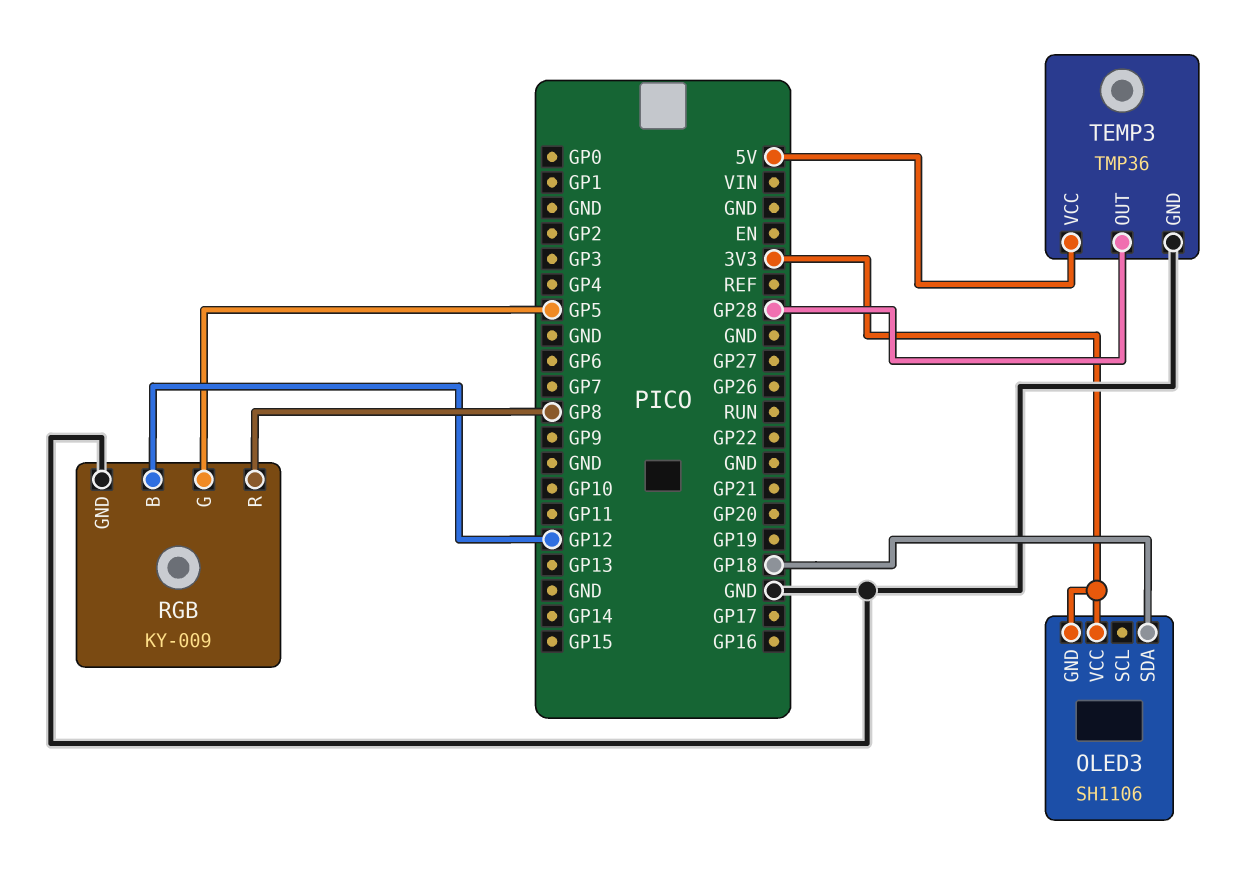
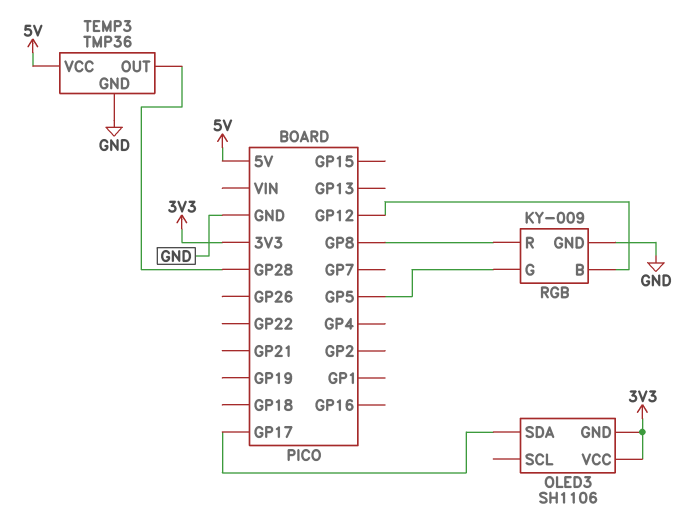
OLED3 pin SDA: GP18 -> GP17

